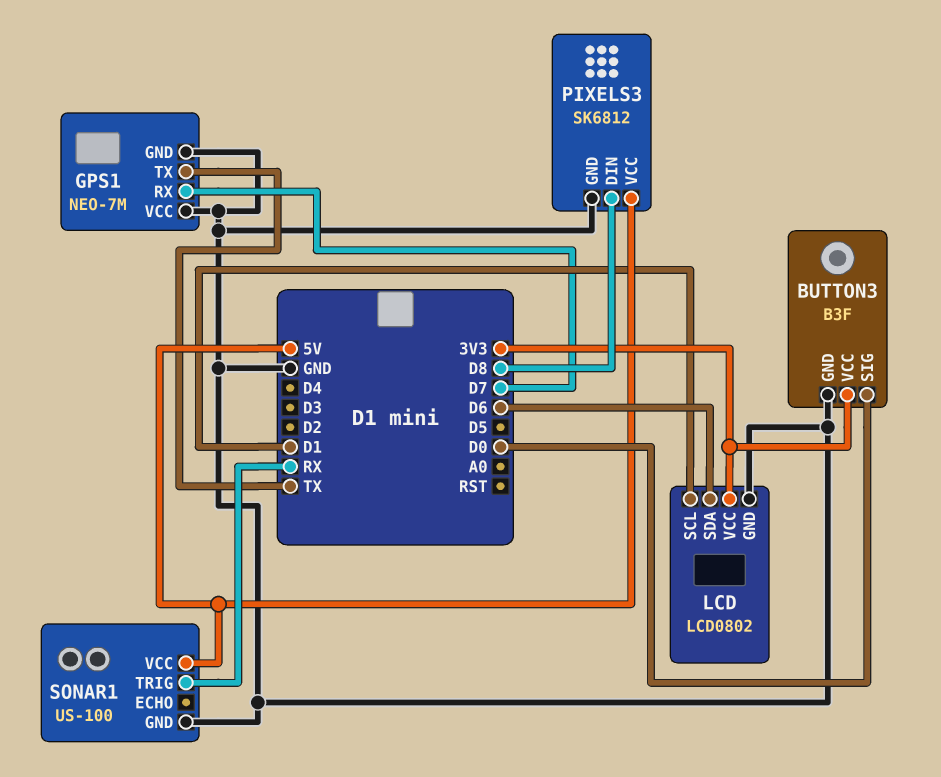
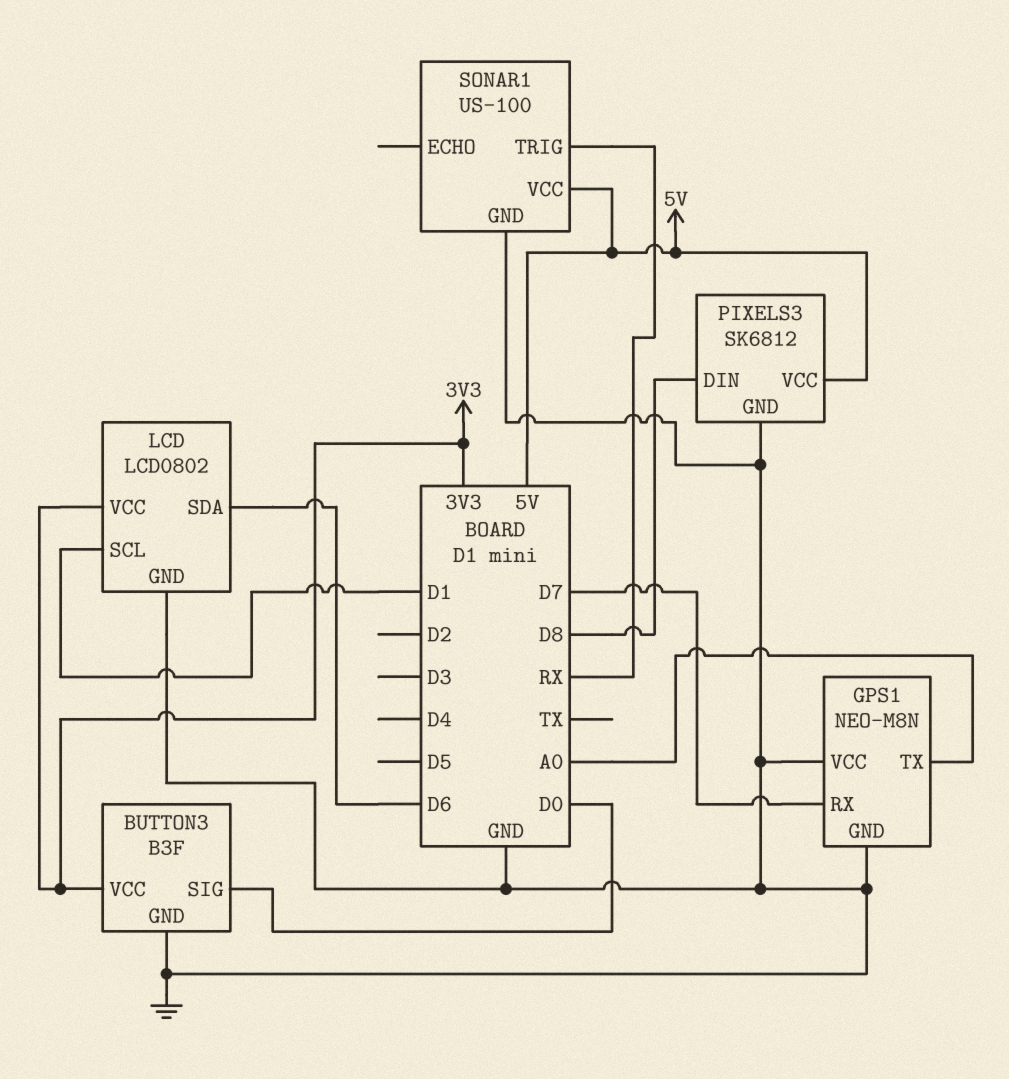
GPS1: NEO-7M -> NEO-M8N
GPS1 pin TX: TX -> A0

